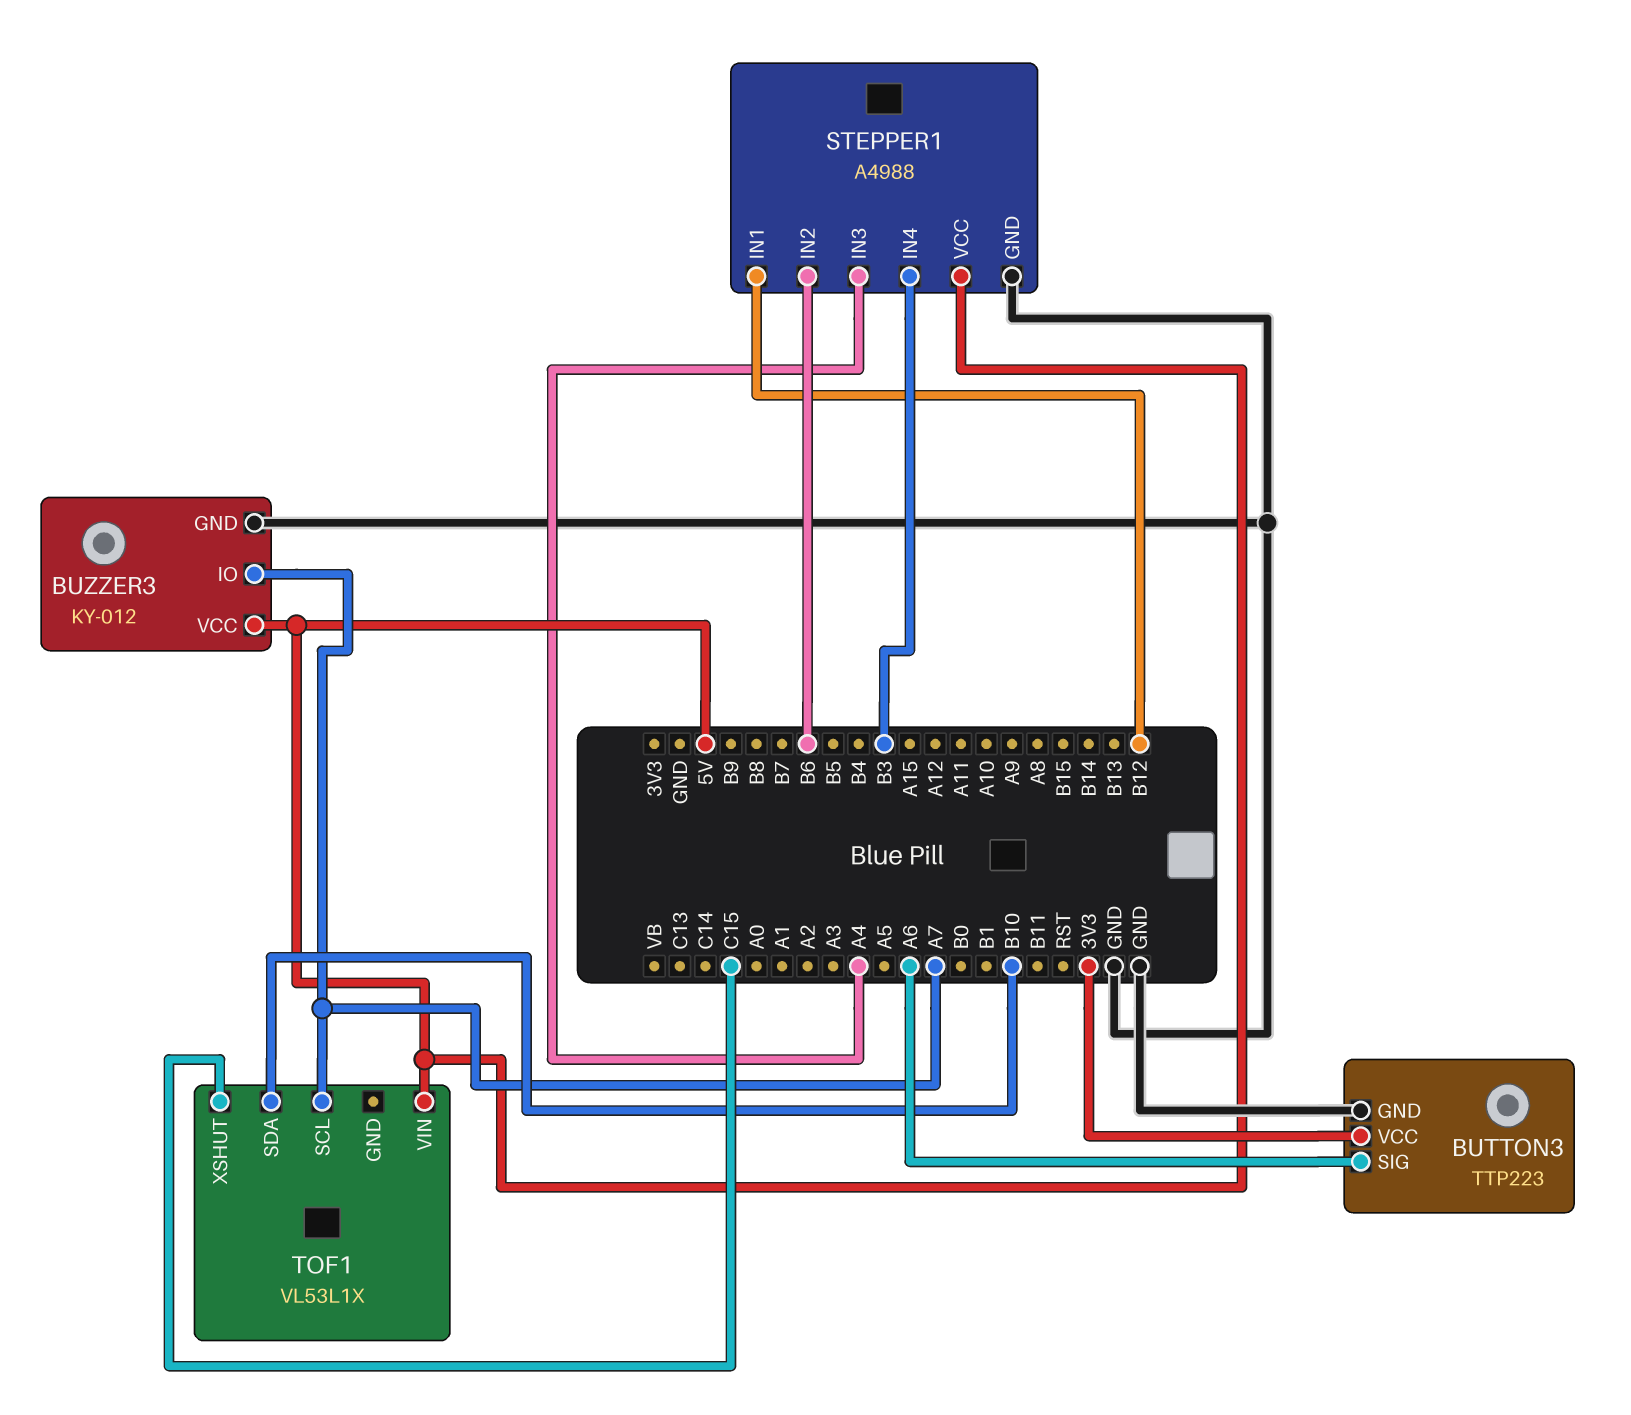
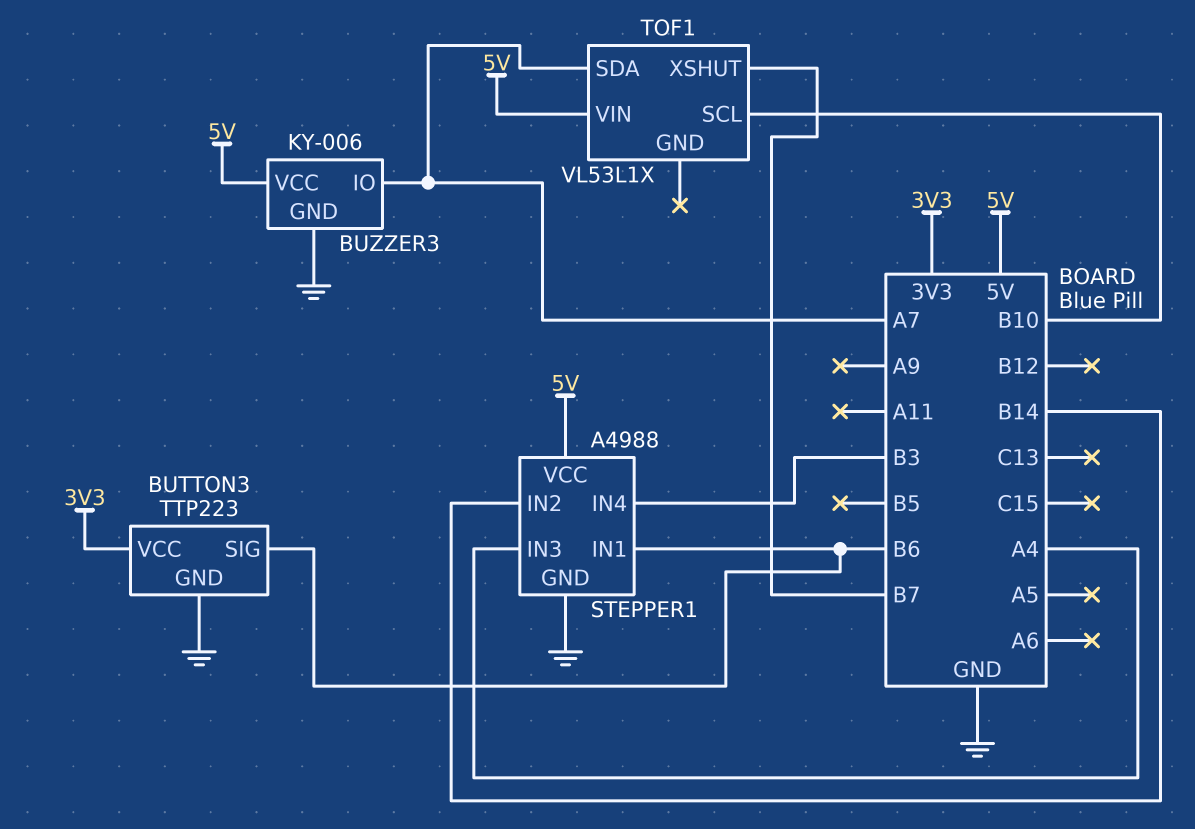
BUTTON3 pin SIG: A6 -> B6
BUZZER3: KY-012 -> KY-006
STEPPER1 pin IN1: B12 -> B6
STEPPER1 pin IN2: B6 -> B14
TOF1 pin SCL: A7 -> B10
TOF1 pin SDA: B10 -> A7
TOF1 pin XSHUT: C15 -> B7

